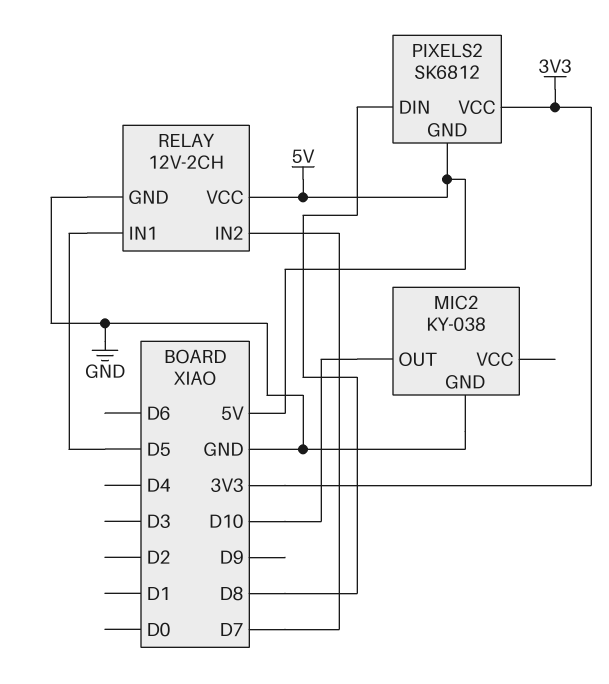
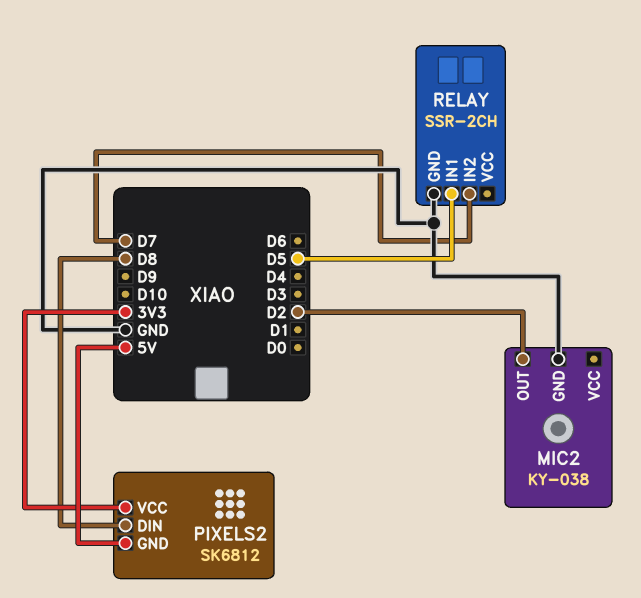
MIC2 pin OUT: D10 -> D2
RELAY: 12V-2CH -> SSR-2CH
RELAY pin VCC: 5V -> none

